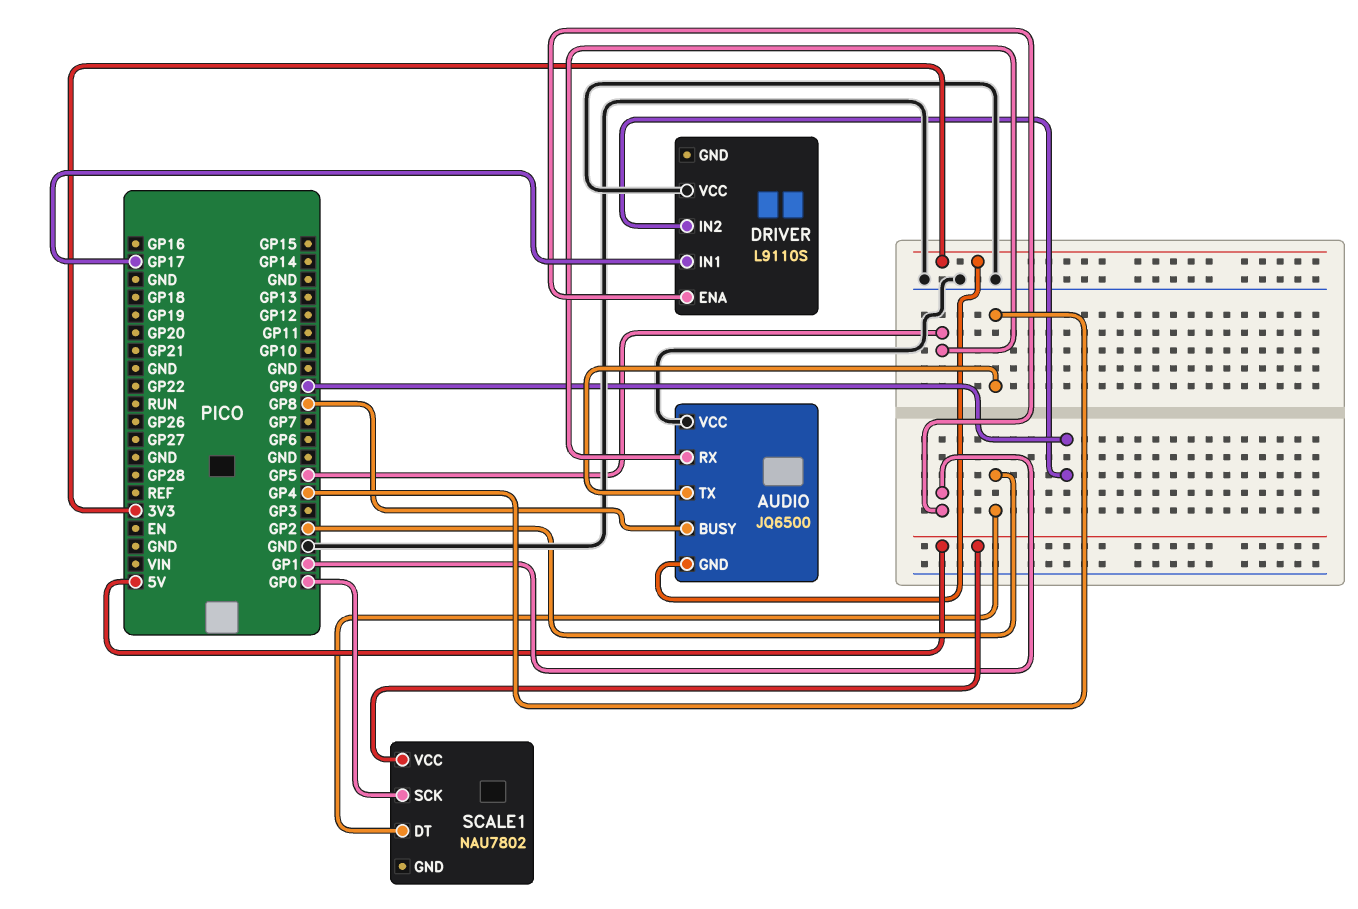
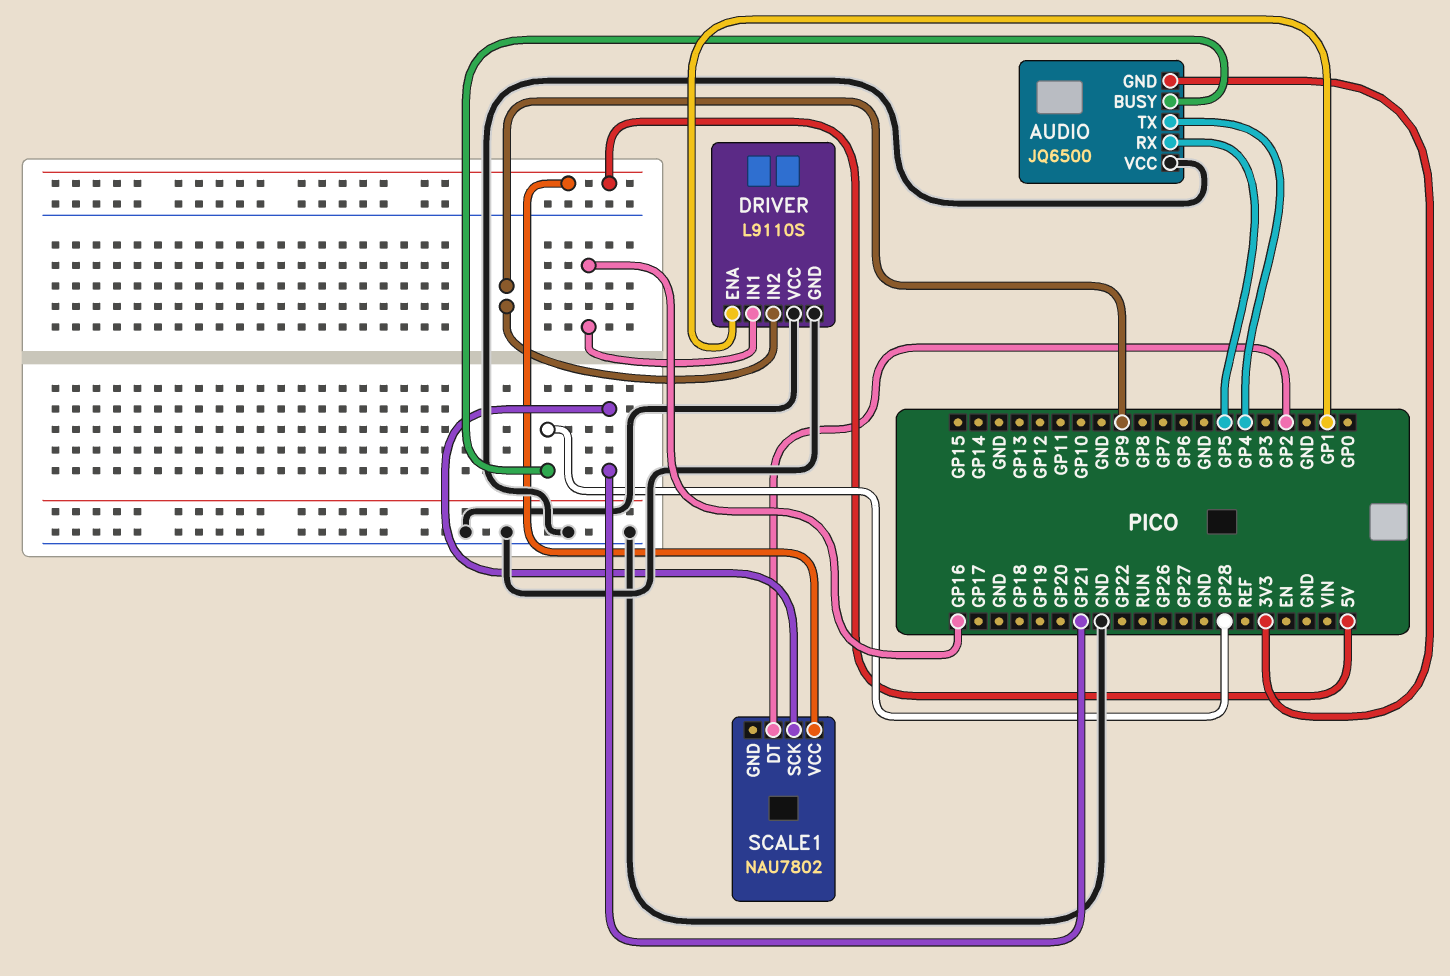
AUDIO pin BUSY: GP8 -> GP28
DRIVER pin GND: none -> GND
DRIVER pin IN1: GP17 -> GP16
SCALE1 pin SCK: GP0 -> GP21

